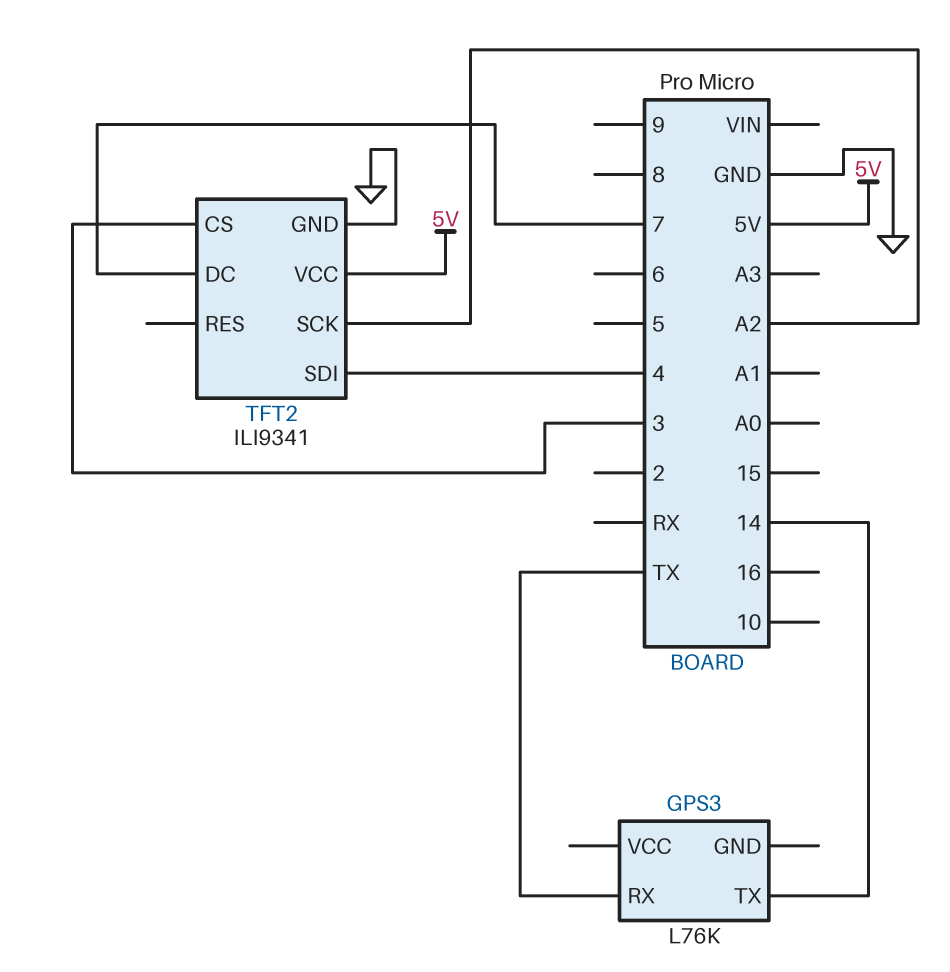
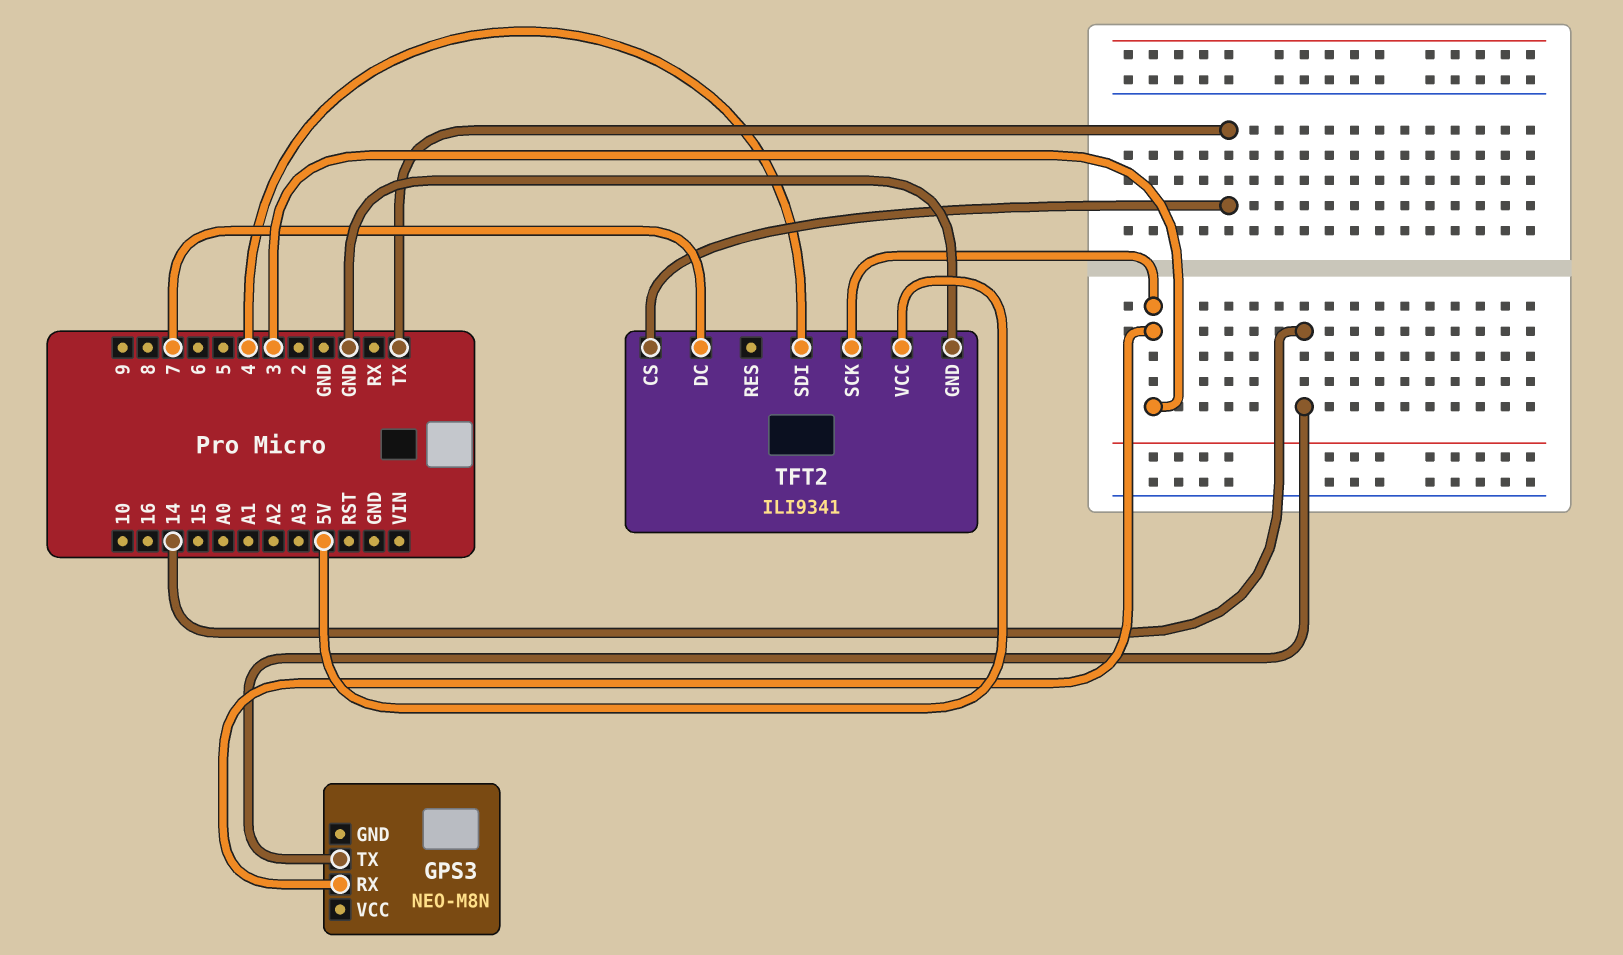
GPS3: L76K -> NEO-M8N
GPS3 pin RX: TX -> 3
TFT2 pin CS: 3 -> TX
TFT2 pin SCK: A2 -> 3

